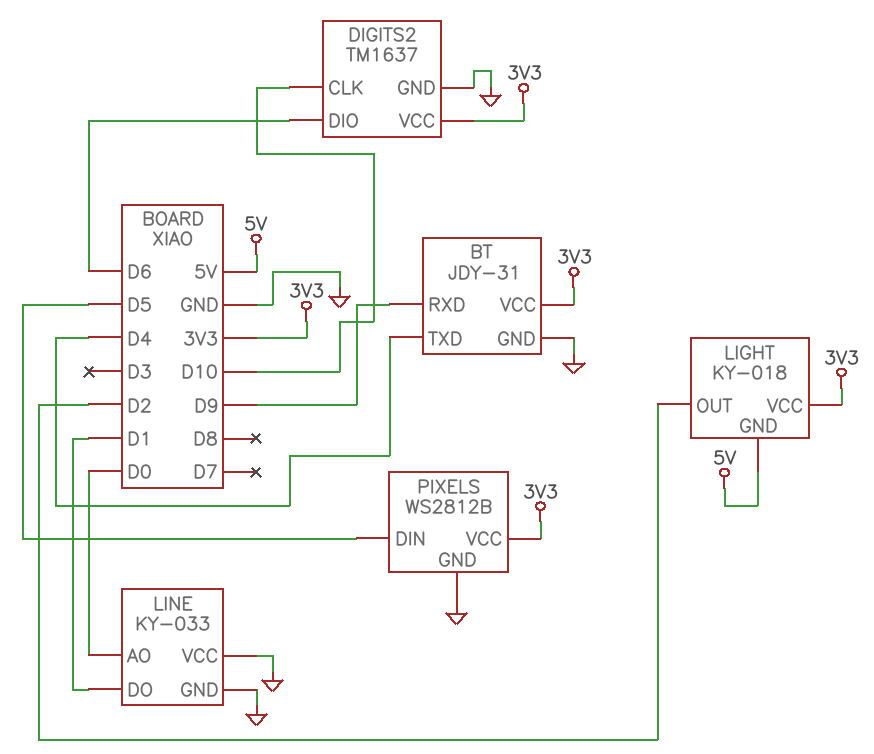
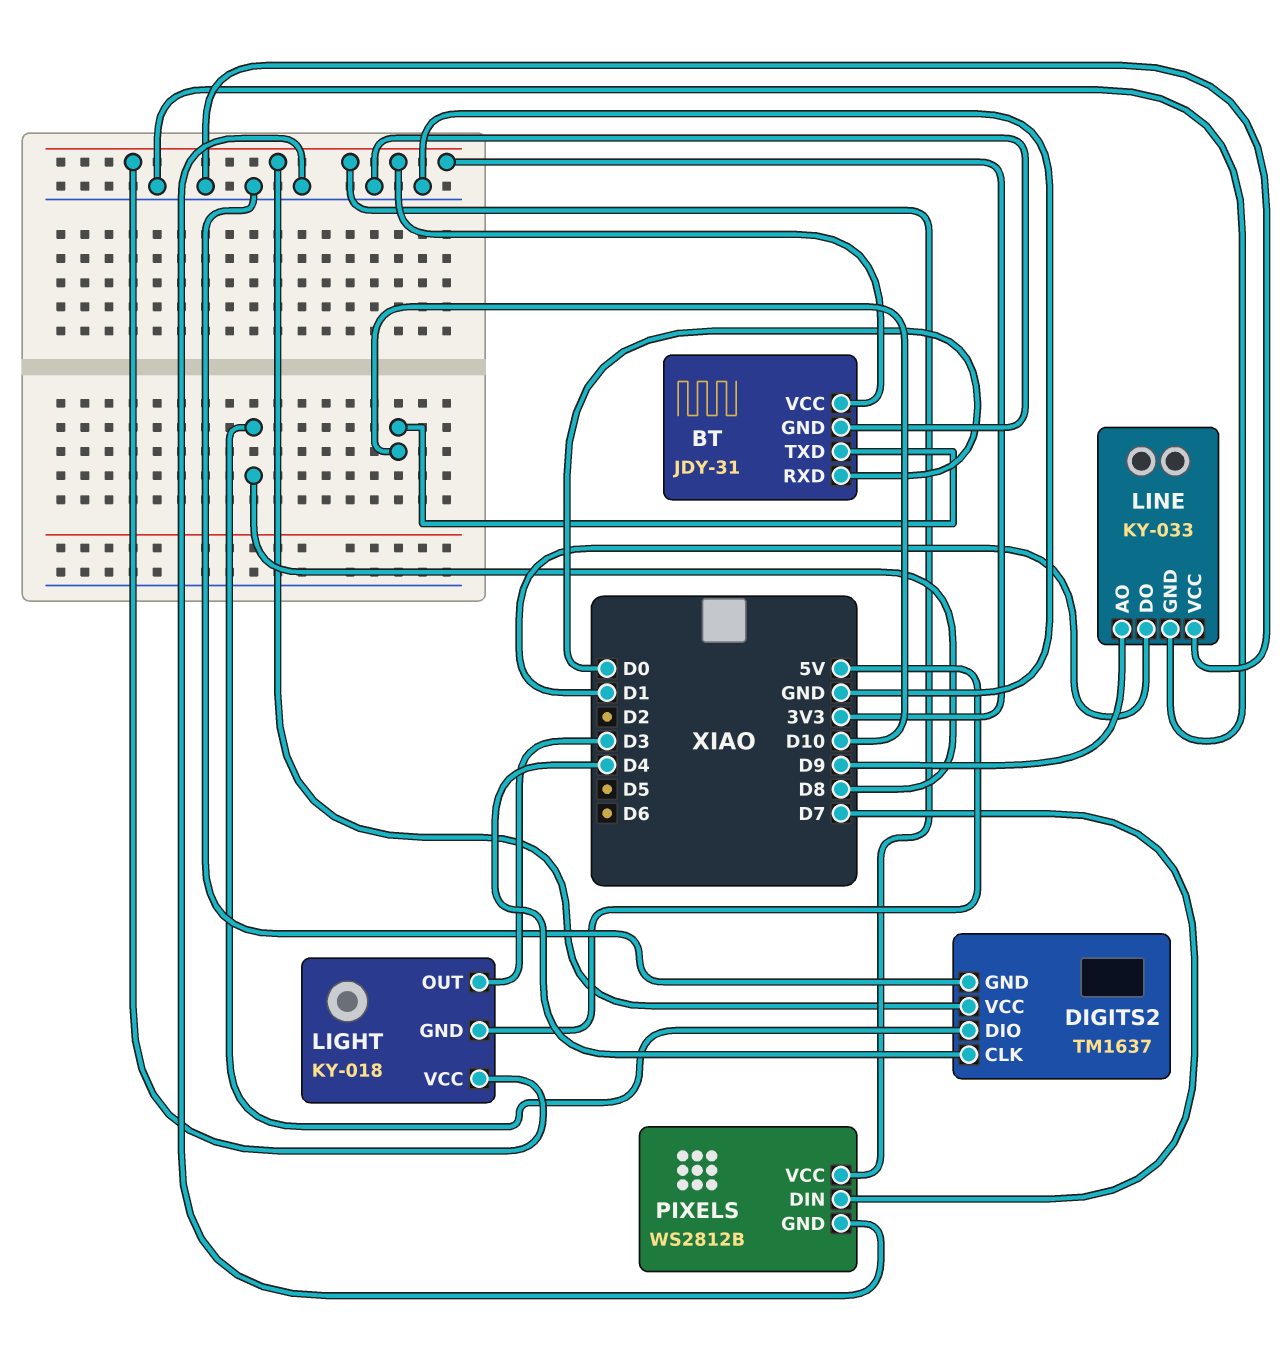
BT pin RXD: D9 -> D0
BT pin TXD: D4 -> D10
DIGITS2 pin CLK: D10 -> D4
DIGITS2 pin DIO: D6 -> D8
LIGHT pin OUT: D2 -> D3
LINE pin AO: D0 -> D9
PIXELS pin DIN: D5 -> D7

